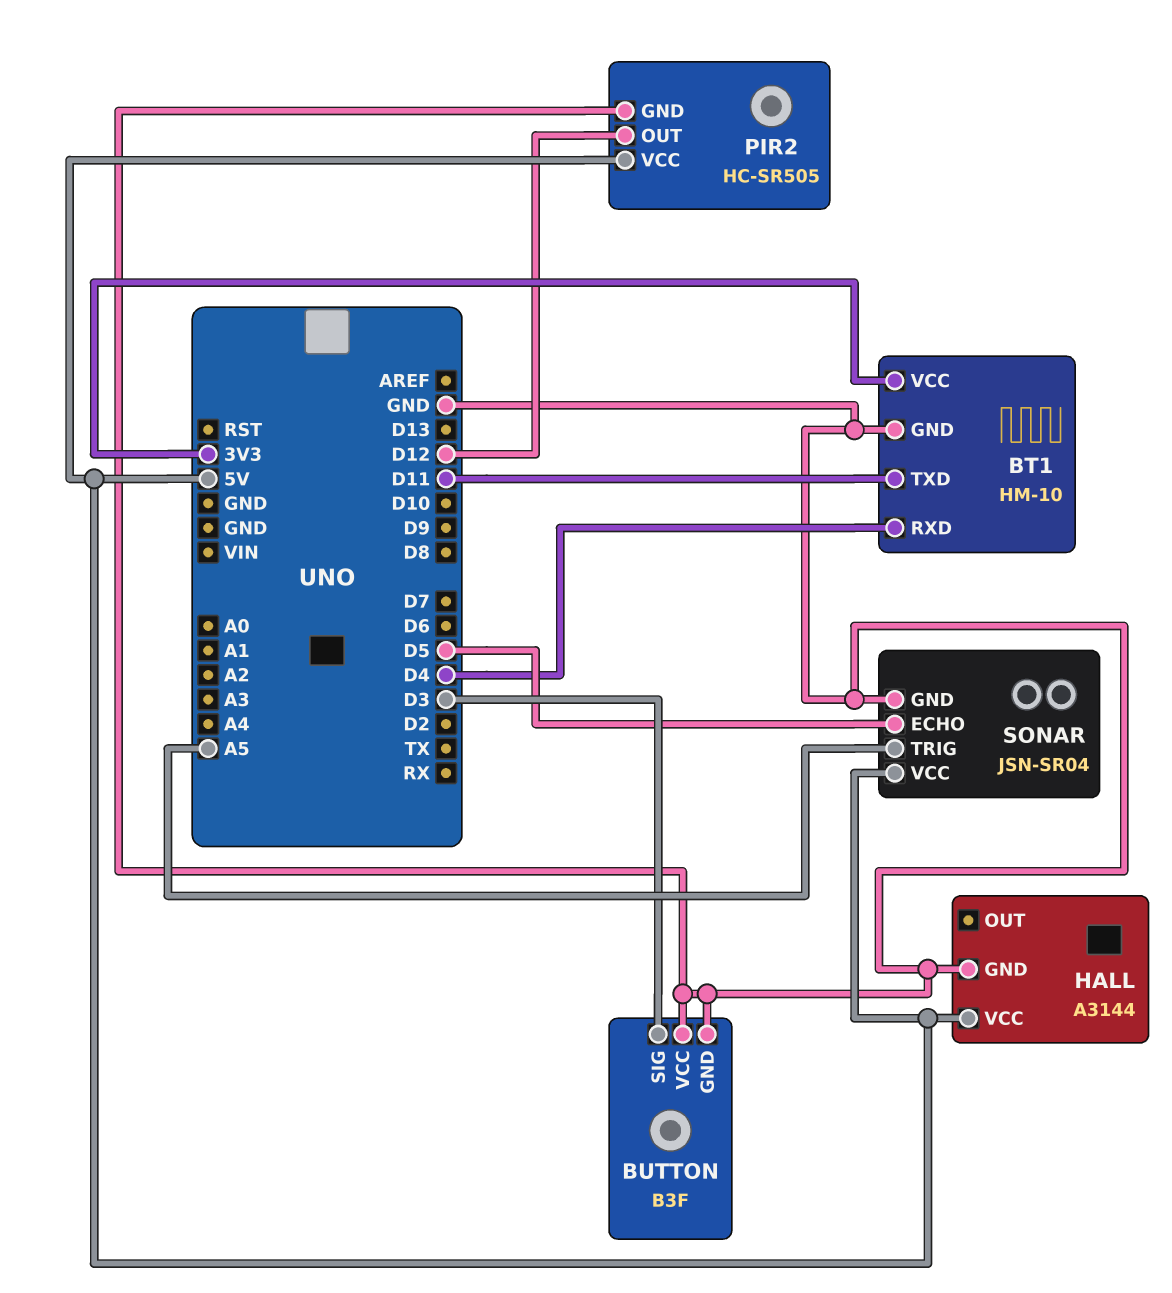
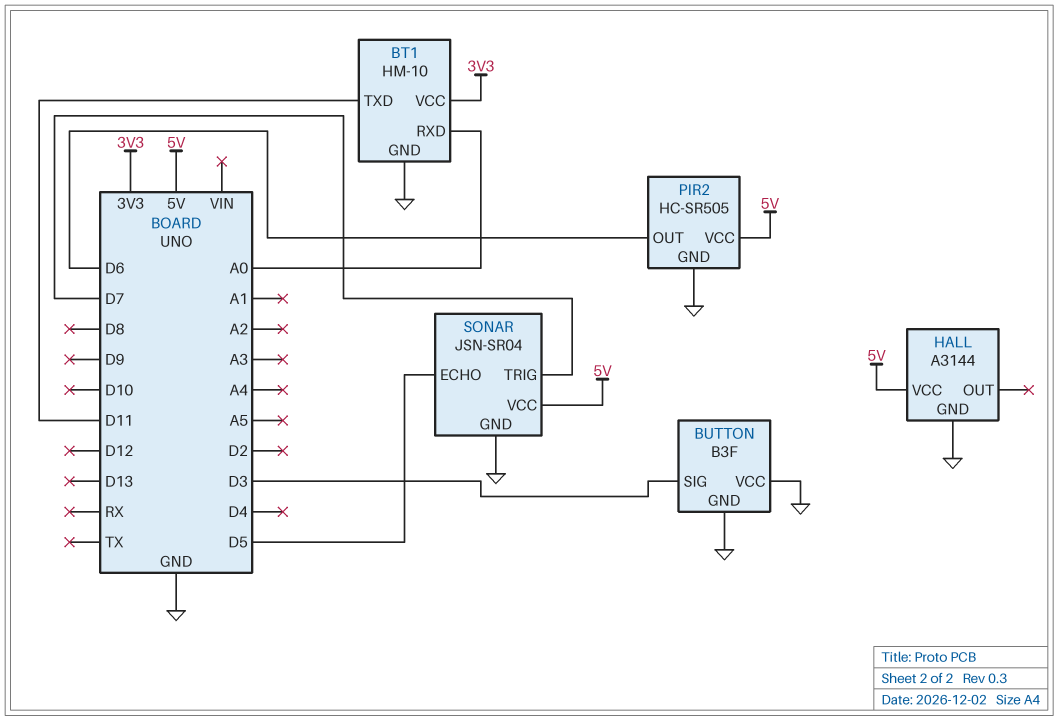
BT1 pin RXD: D4 -> A0
PIR2 pin OUT: D12 -> D6
SONAR pin TRIG: A5 -> D7

